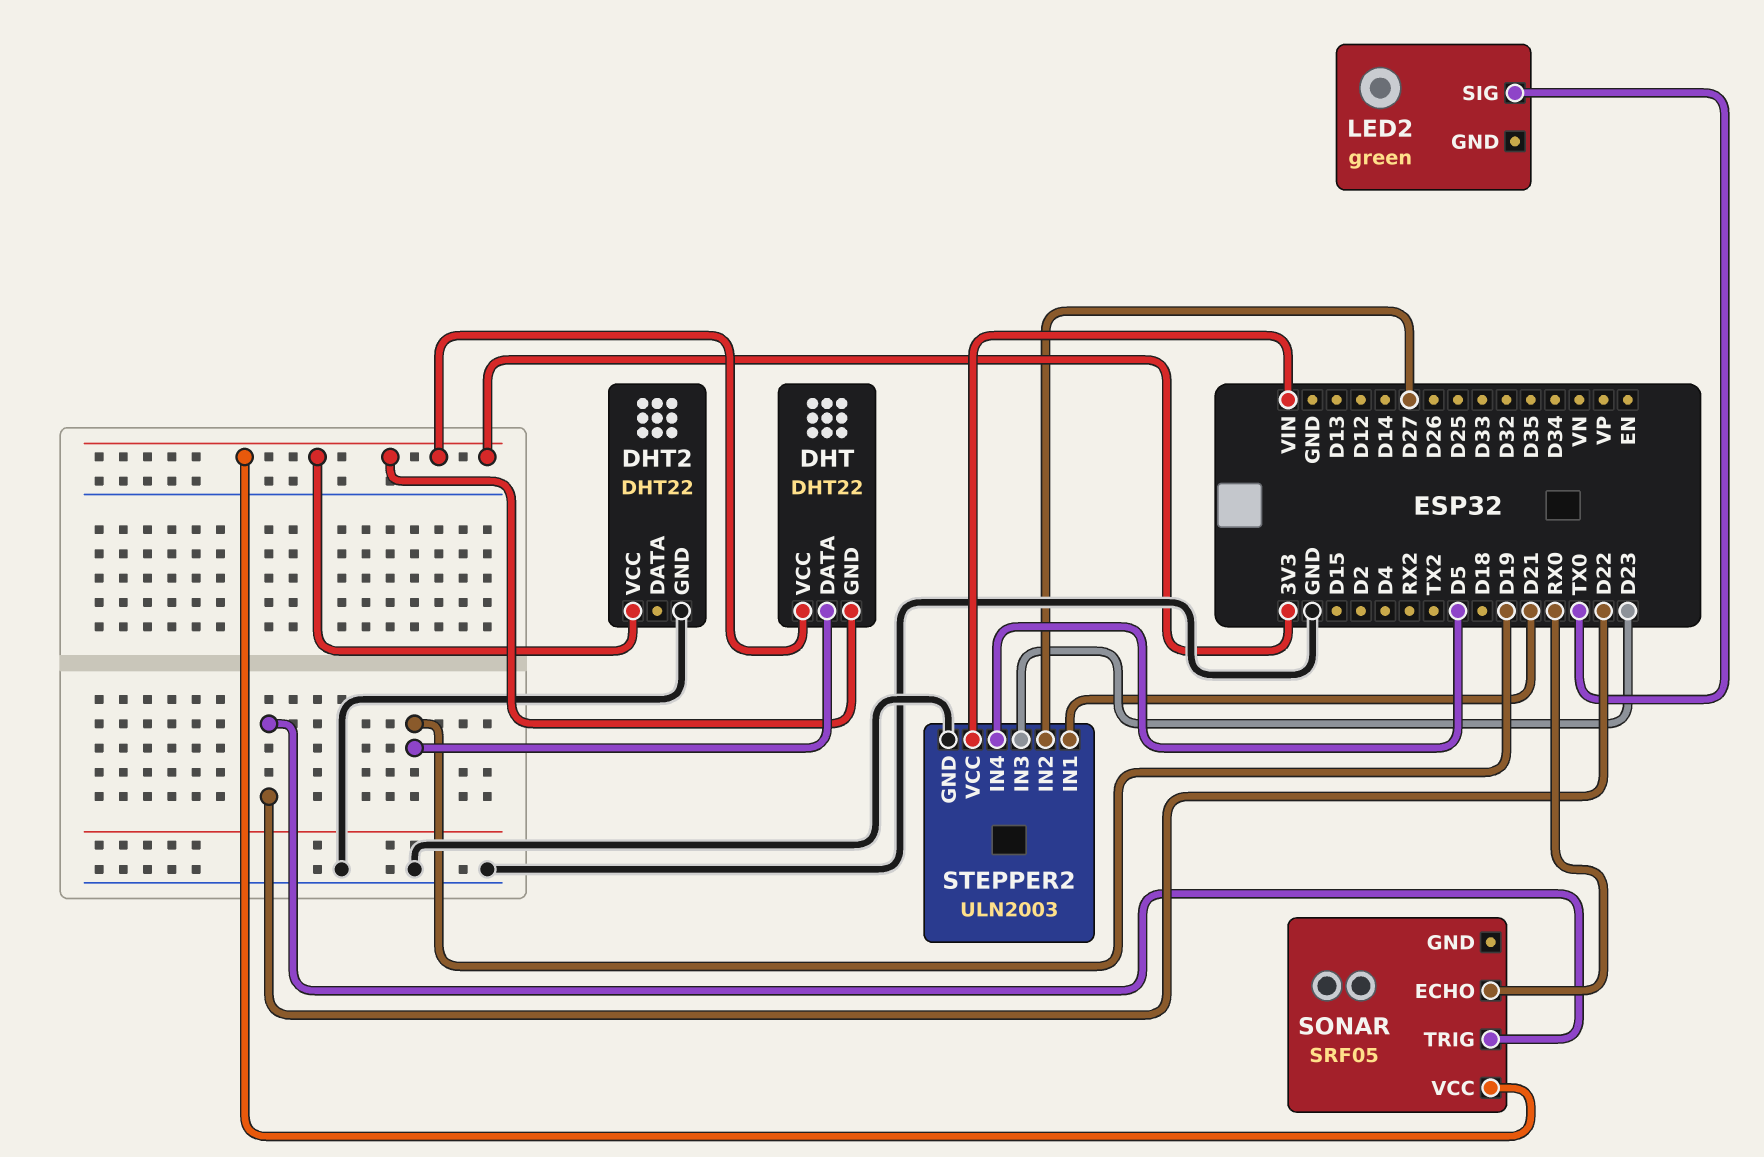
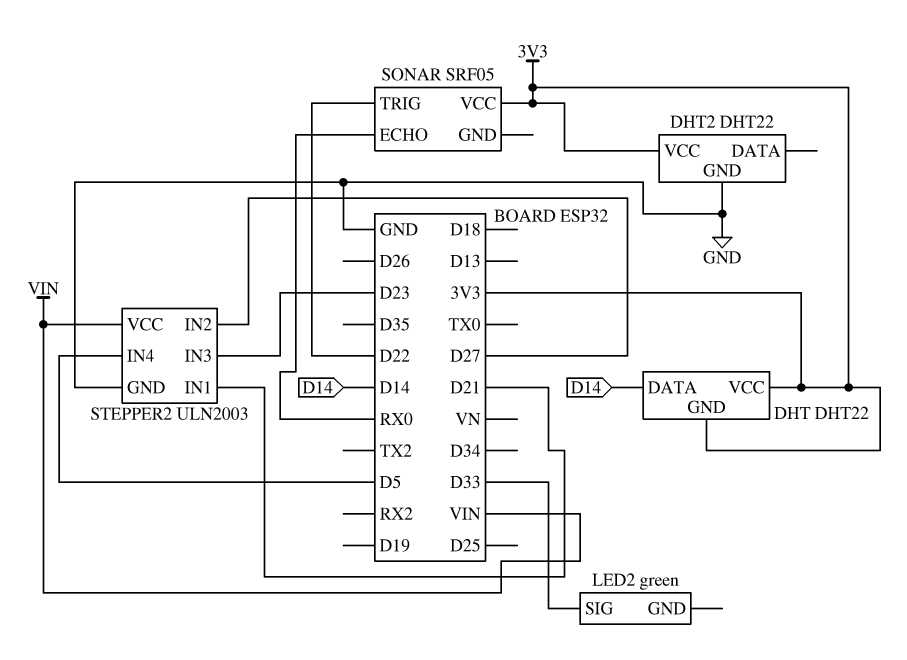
DHT pin DATA: D19 -> D14
LED2 pin SIG: TX0 -> D33

